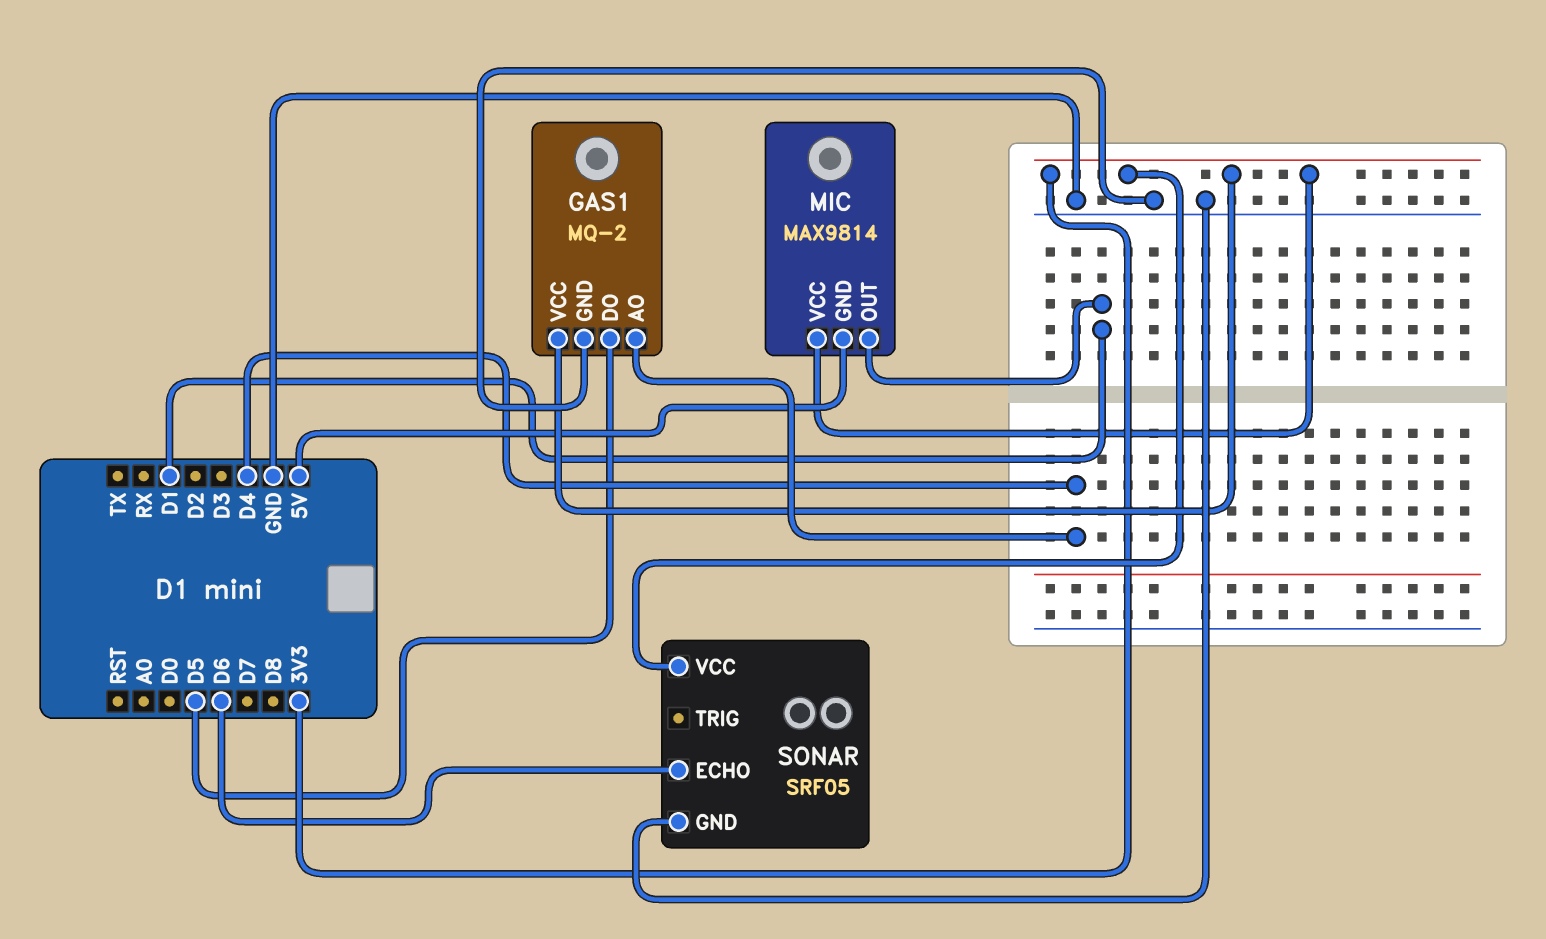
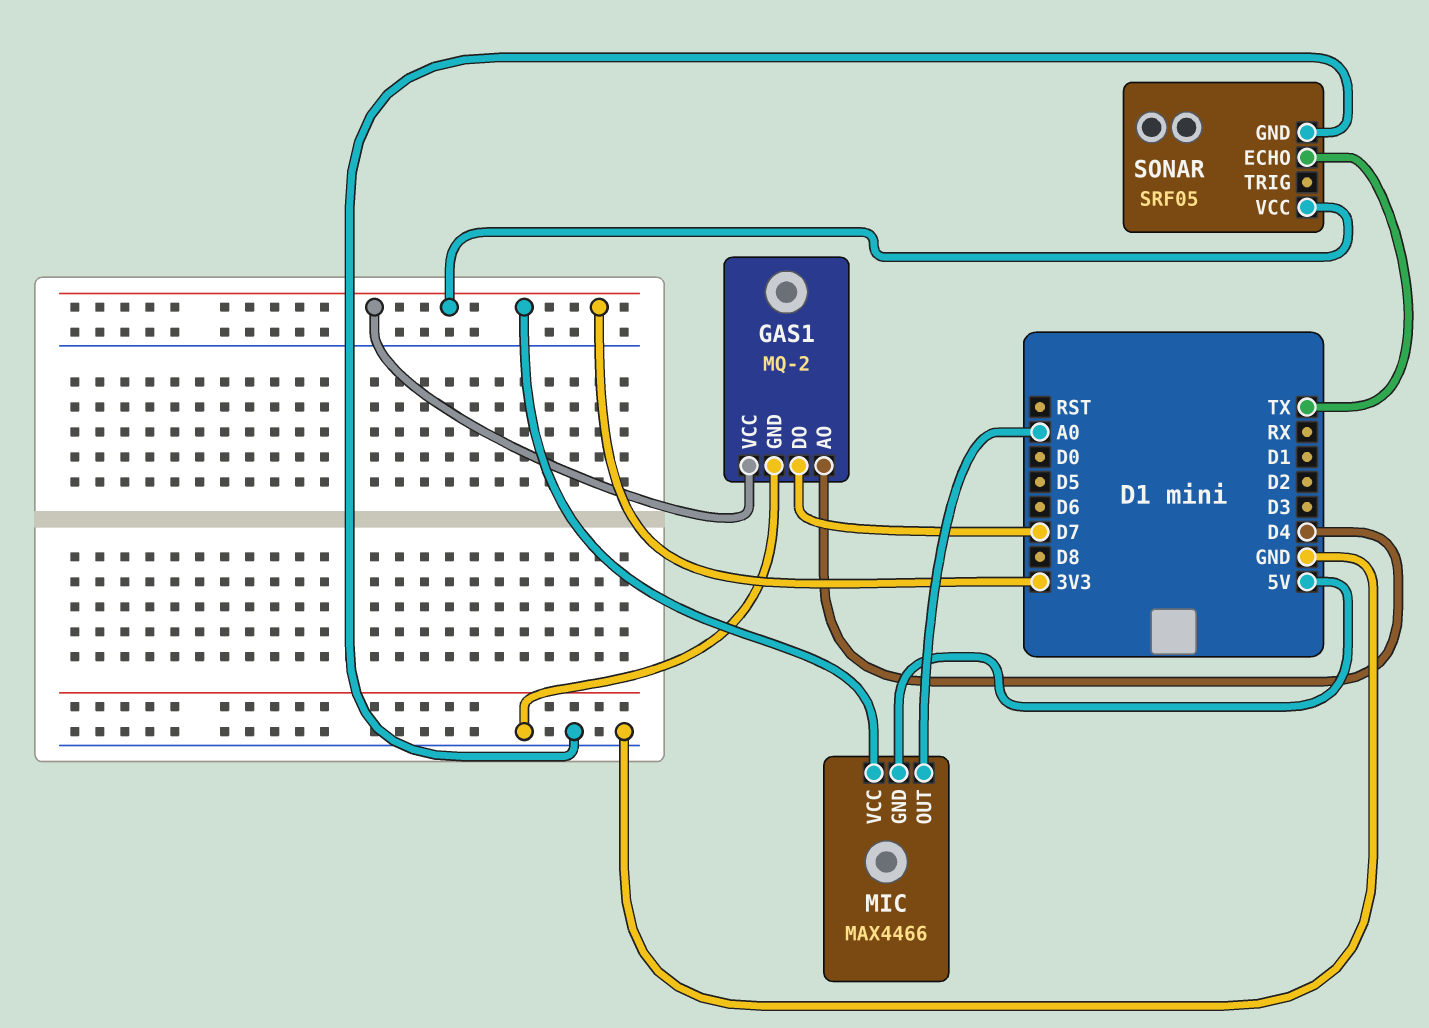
GAS1 pin DO: D5 -> D7
MIC: MAX9814 -> MAX4466
MIC pin OUT: D1 -> A0
SONAR pin ECHO: D6 -> TX

